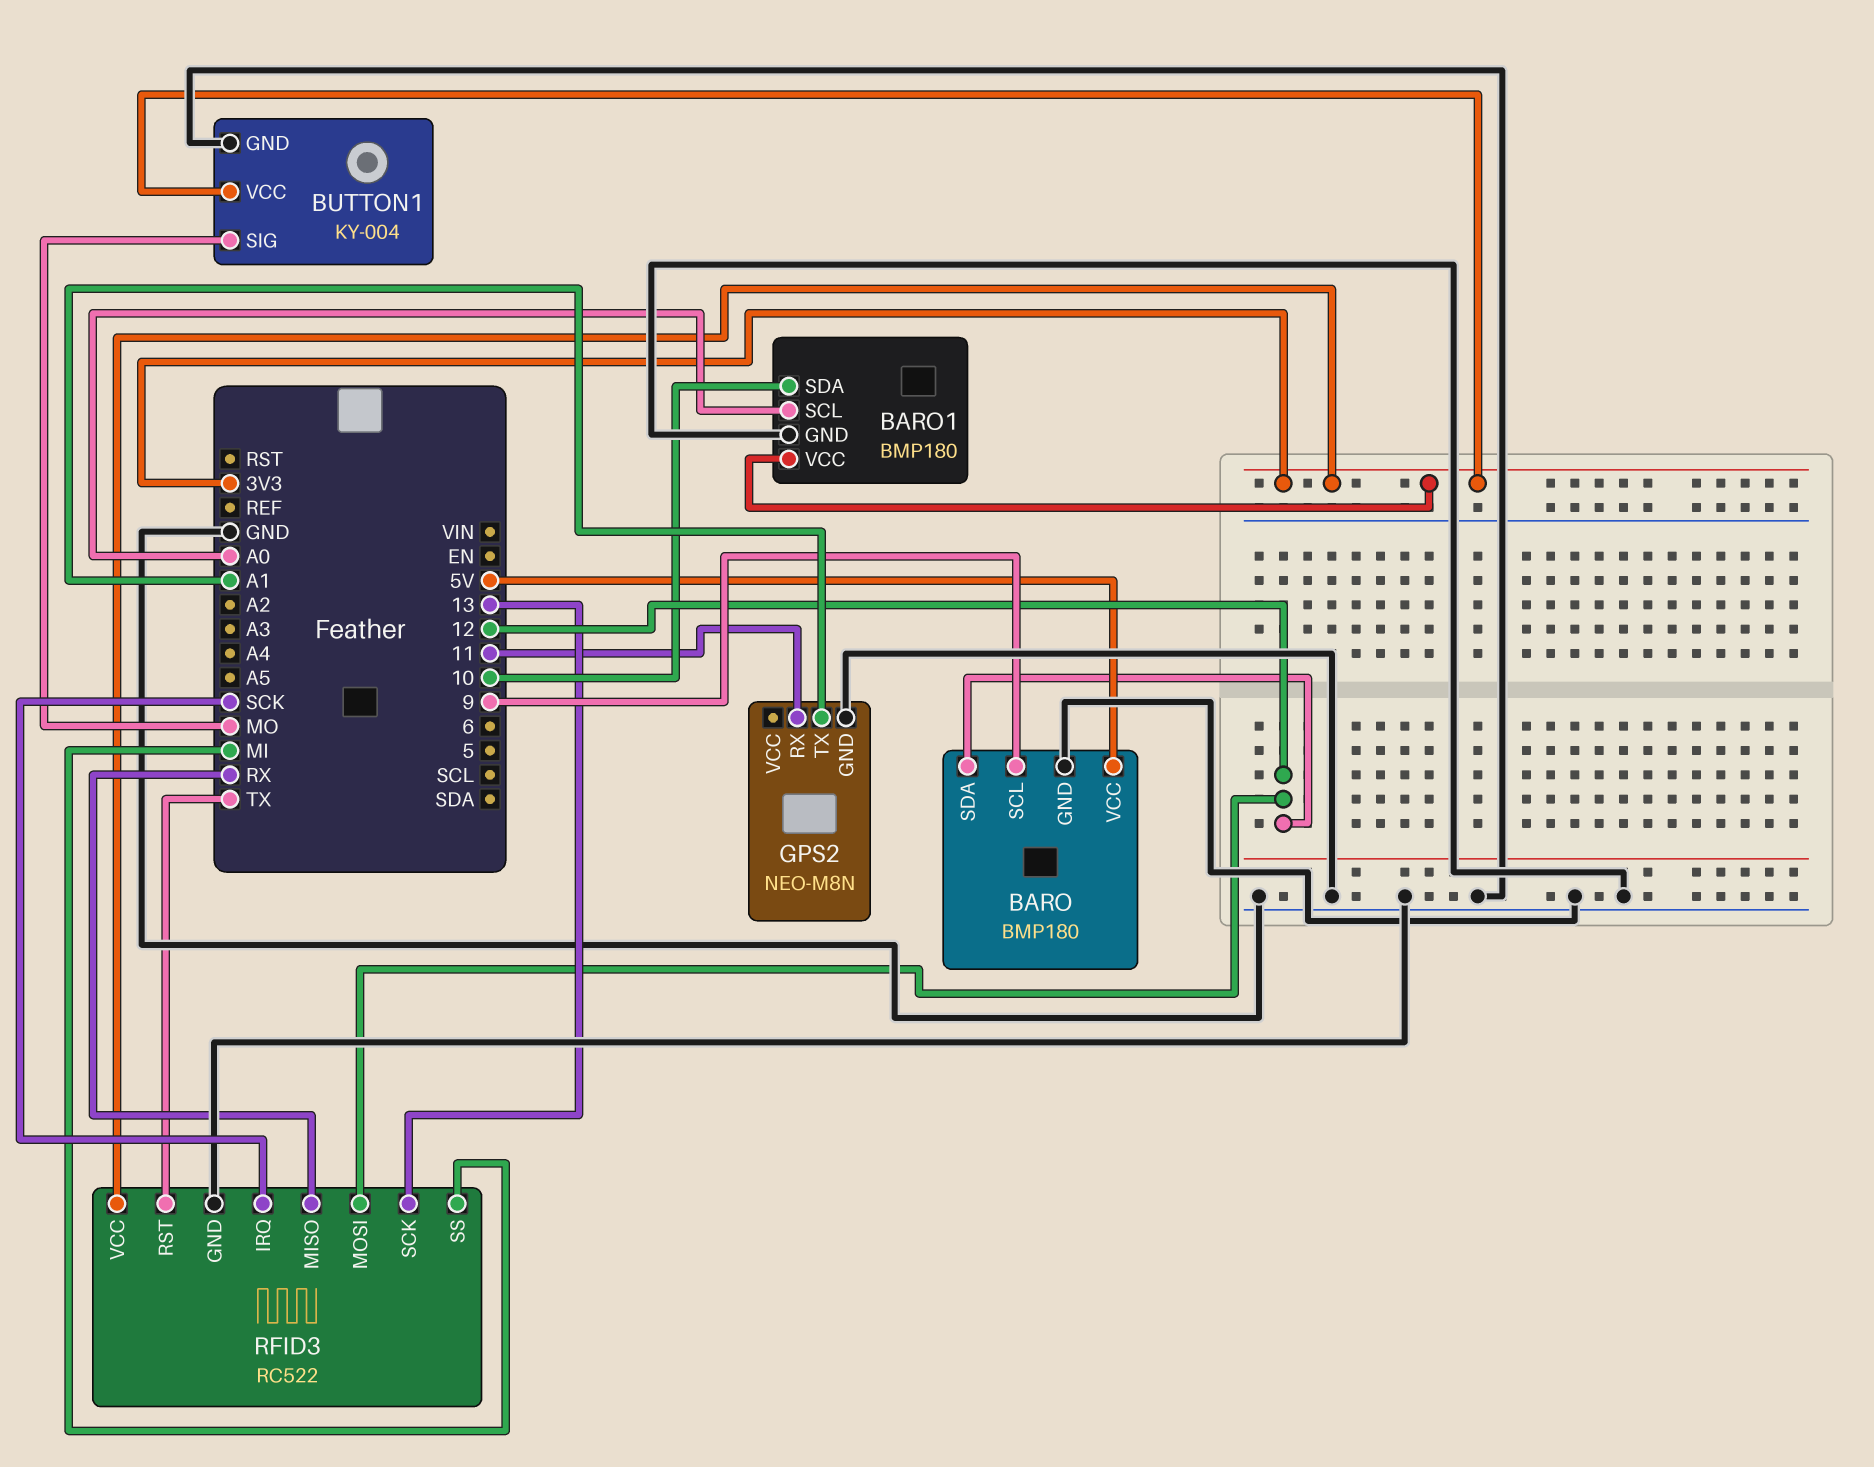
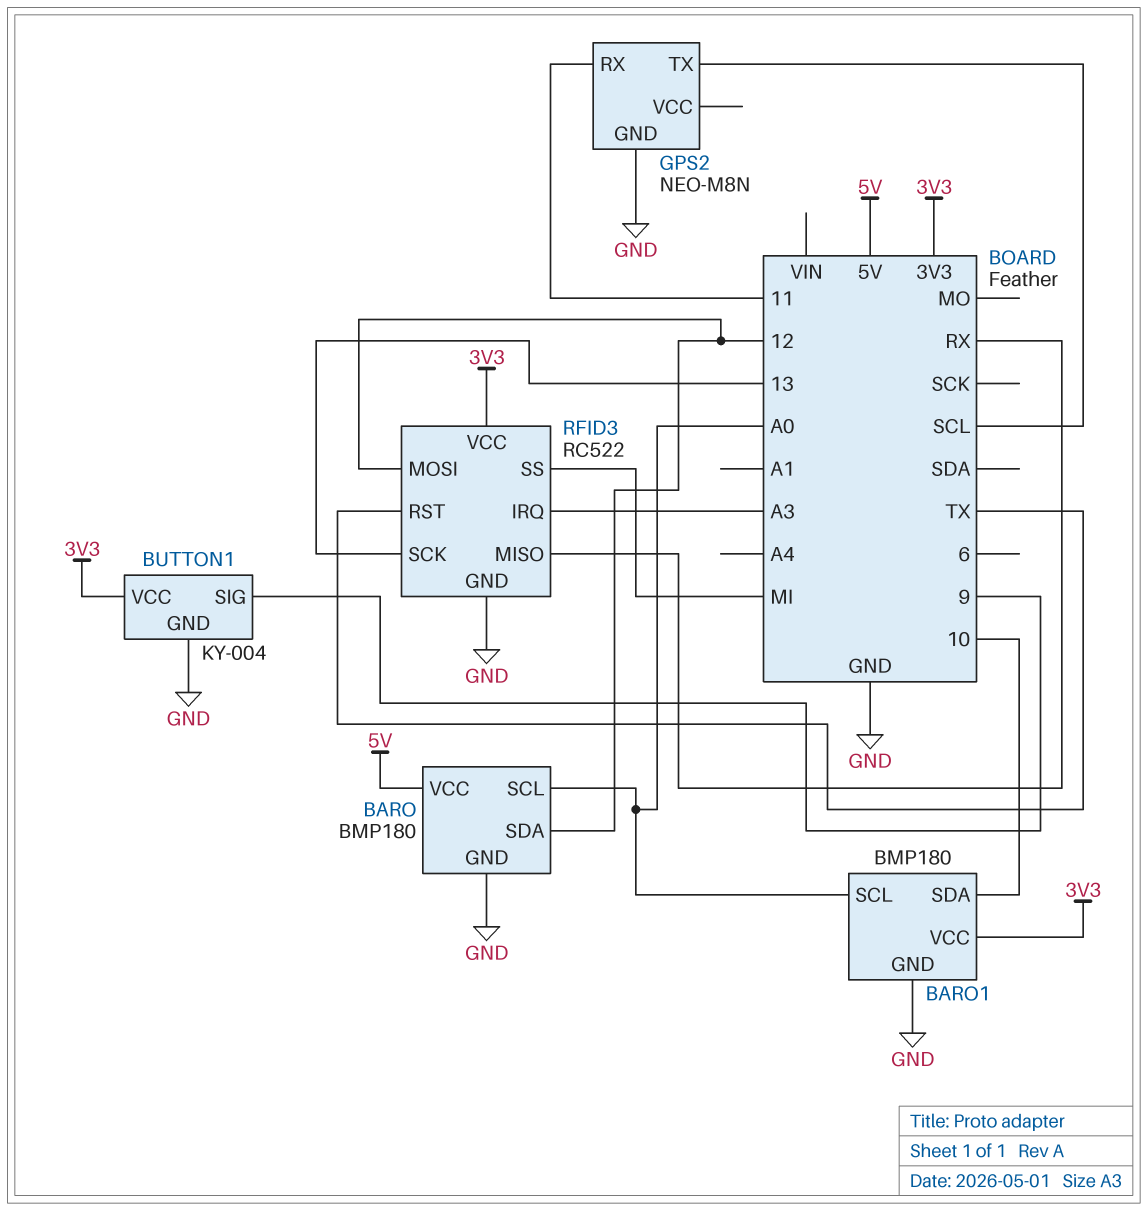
BARO pin SCL: 9 -> A0
BUTTON1 pin SIG: MO -> 9
GPS2 pin TX: A1 -> SCL
RFID3 pin IRQ: SCK -> A3

